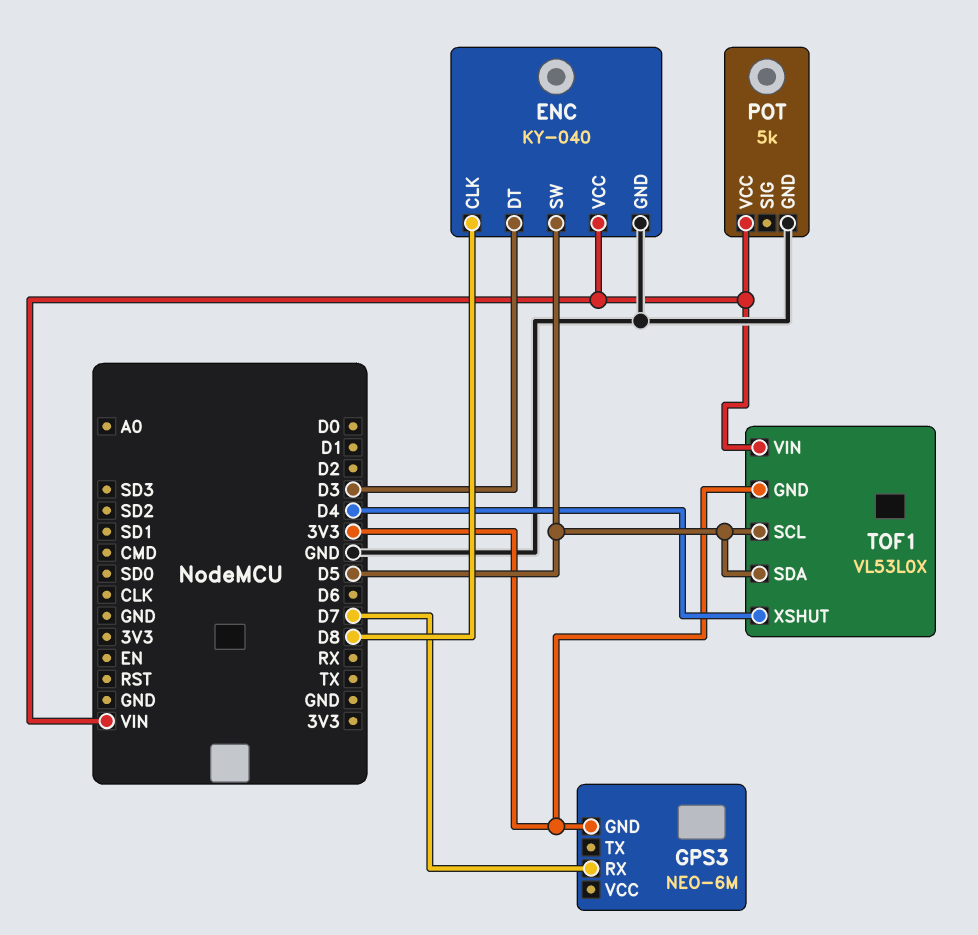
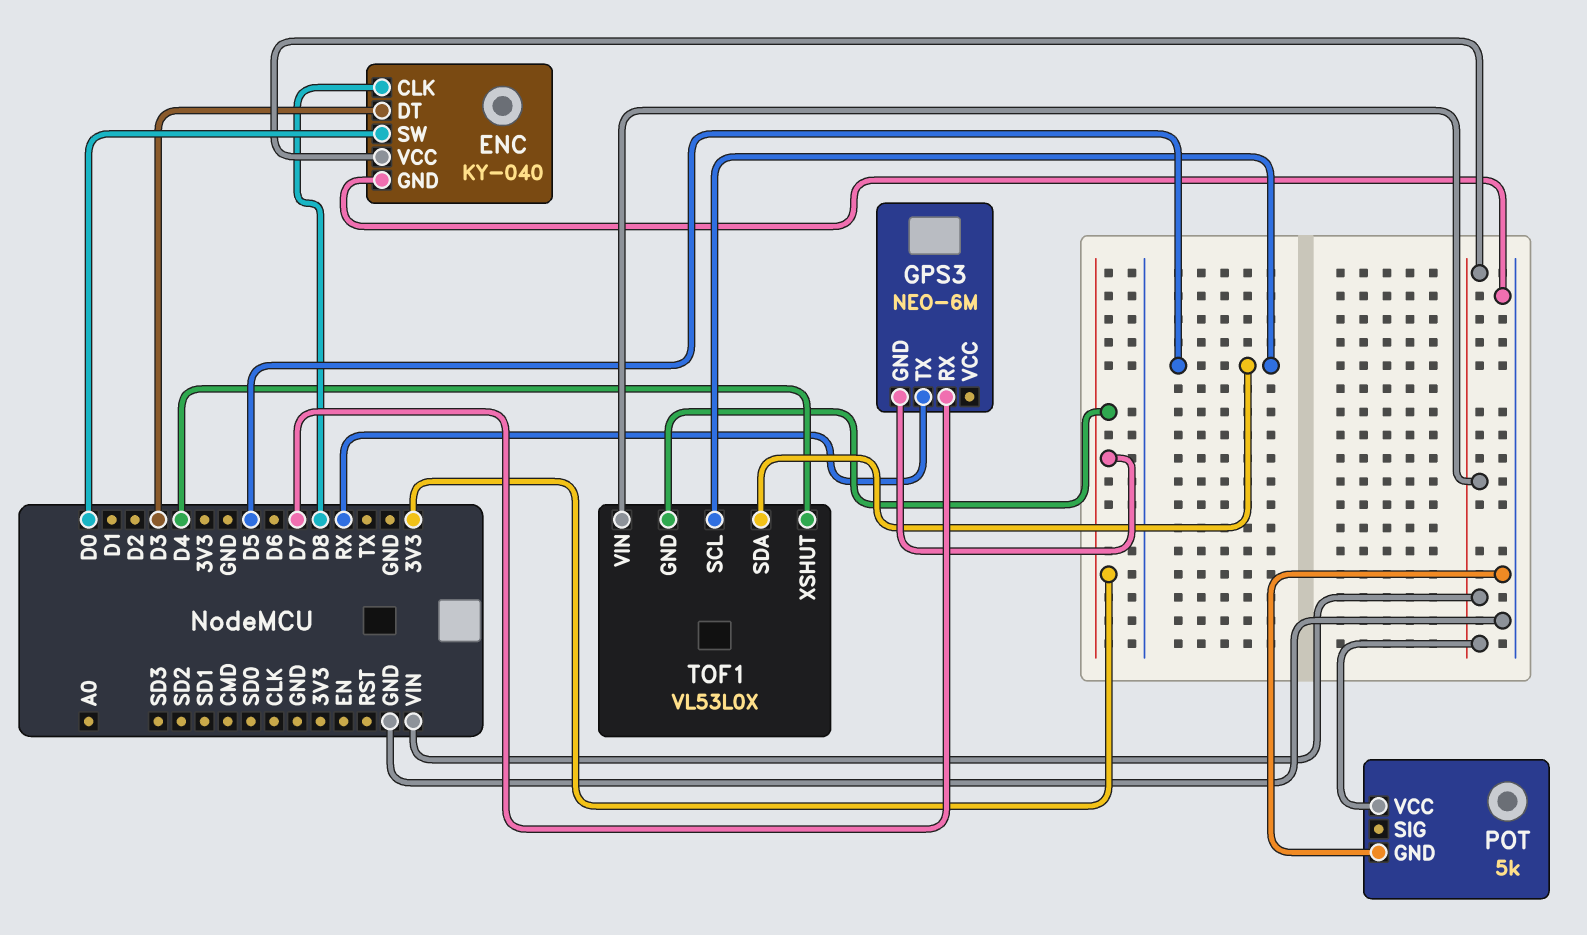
ENC pin SW: D5 -> D0
GPS3 pin TX: none -> RX

